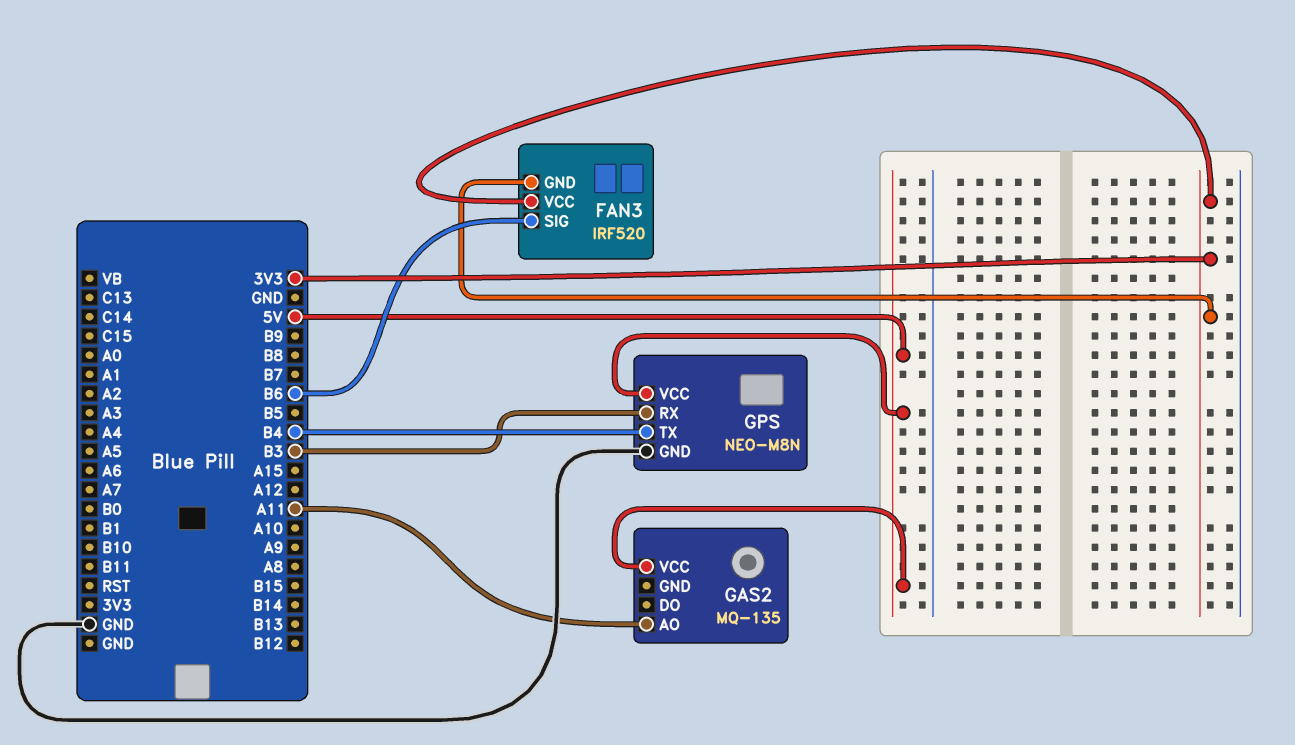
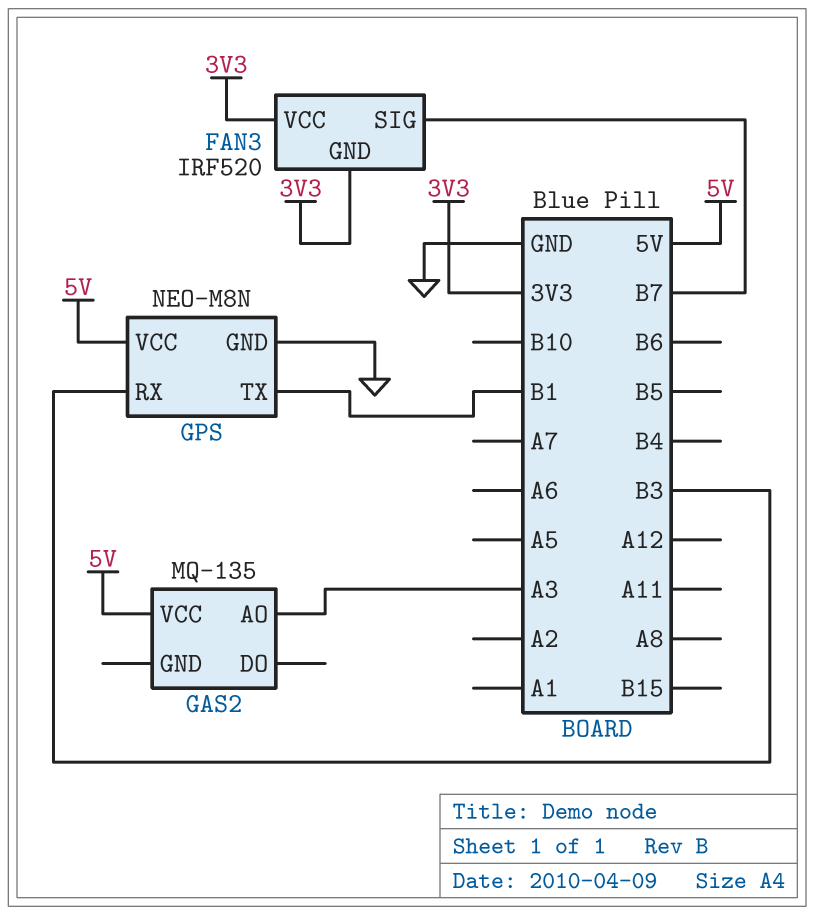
FAN3 pin SIG: B6 -> B7
GAS2 pin AO: A11 -> A3
GPS pin TX: B4 -> B1

